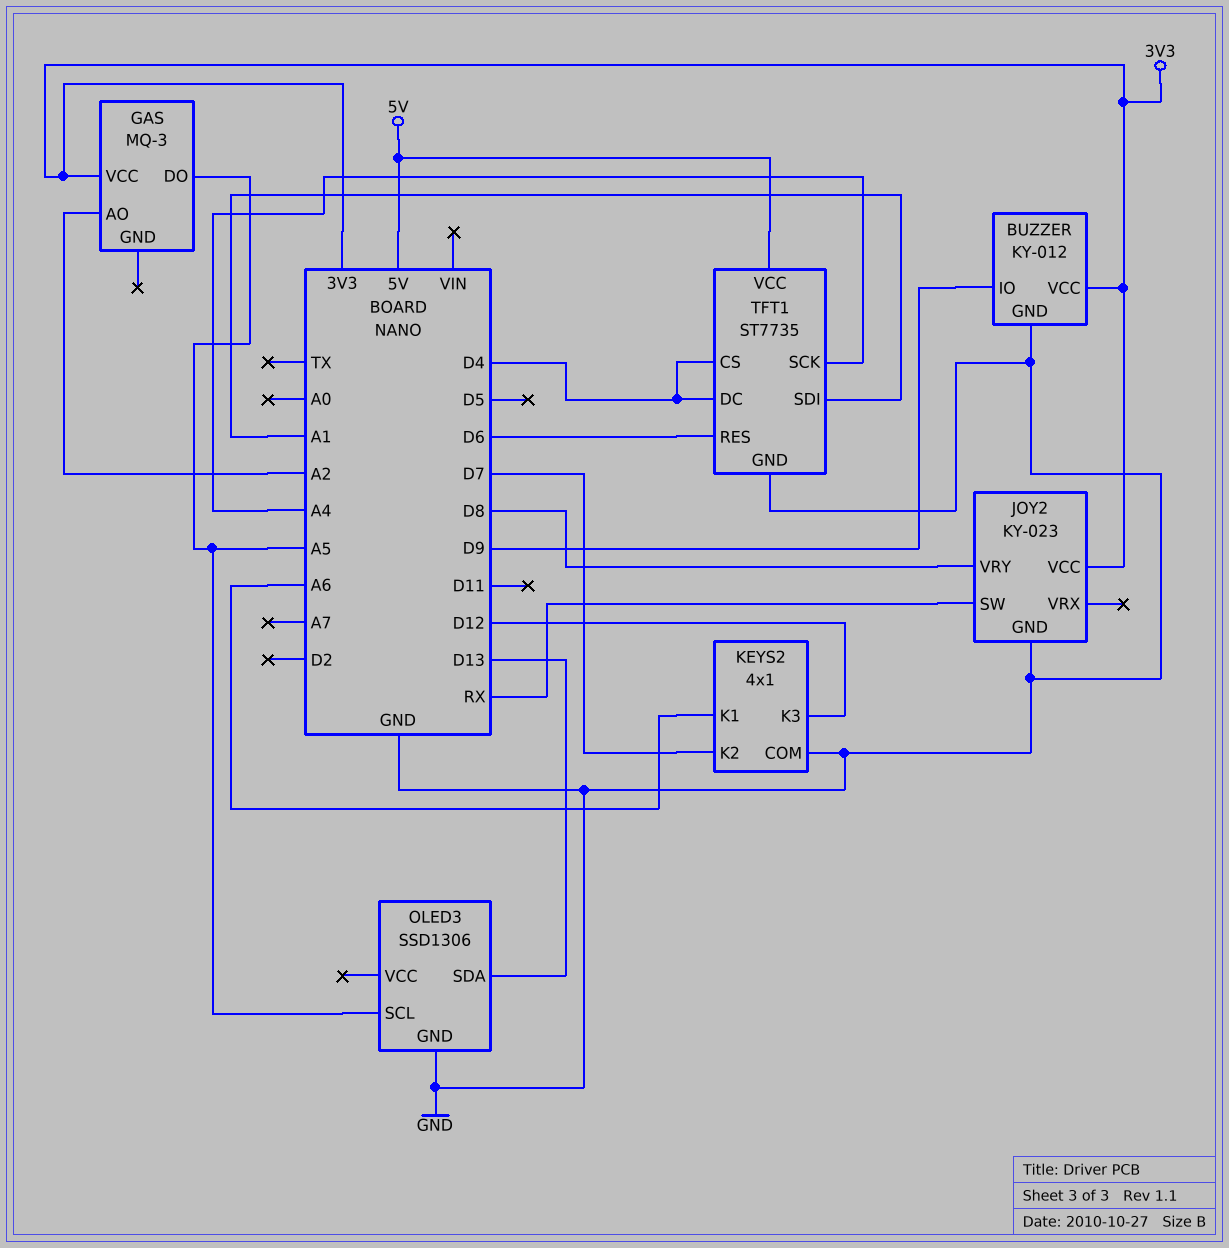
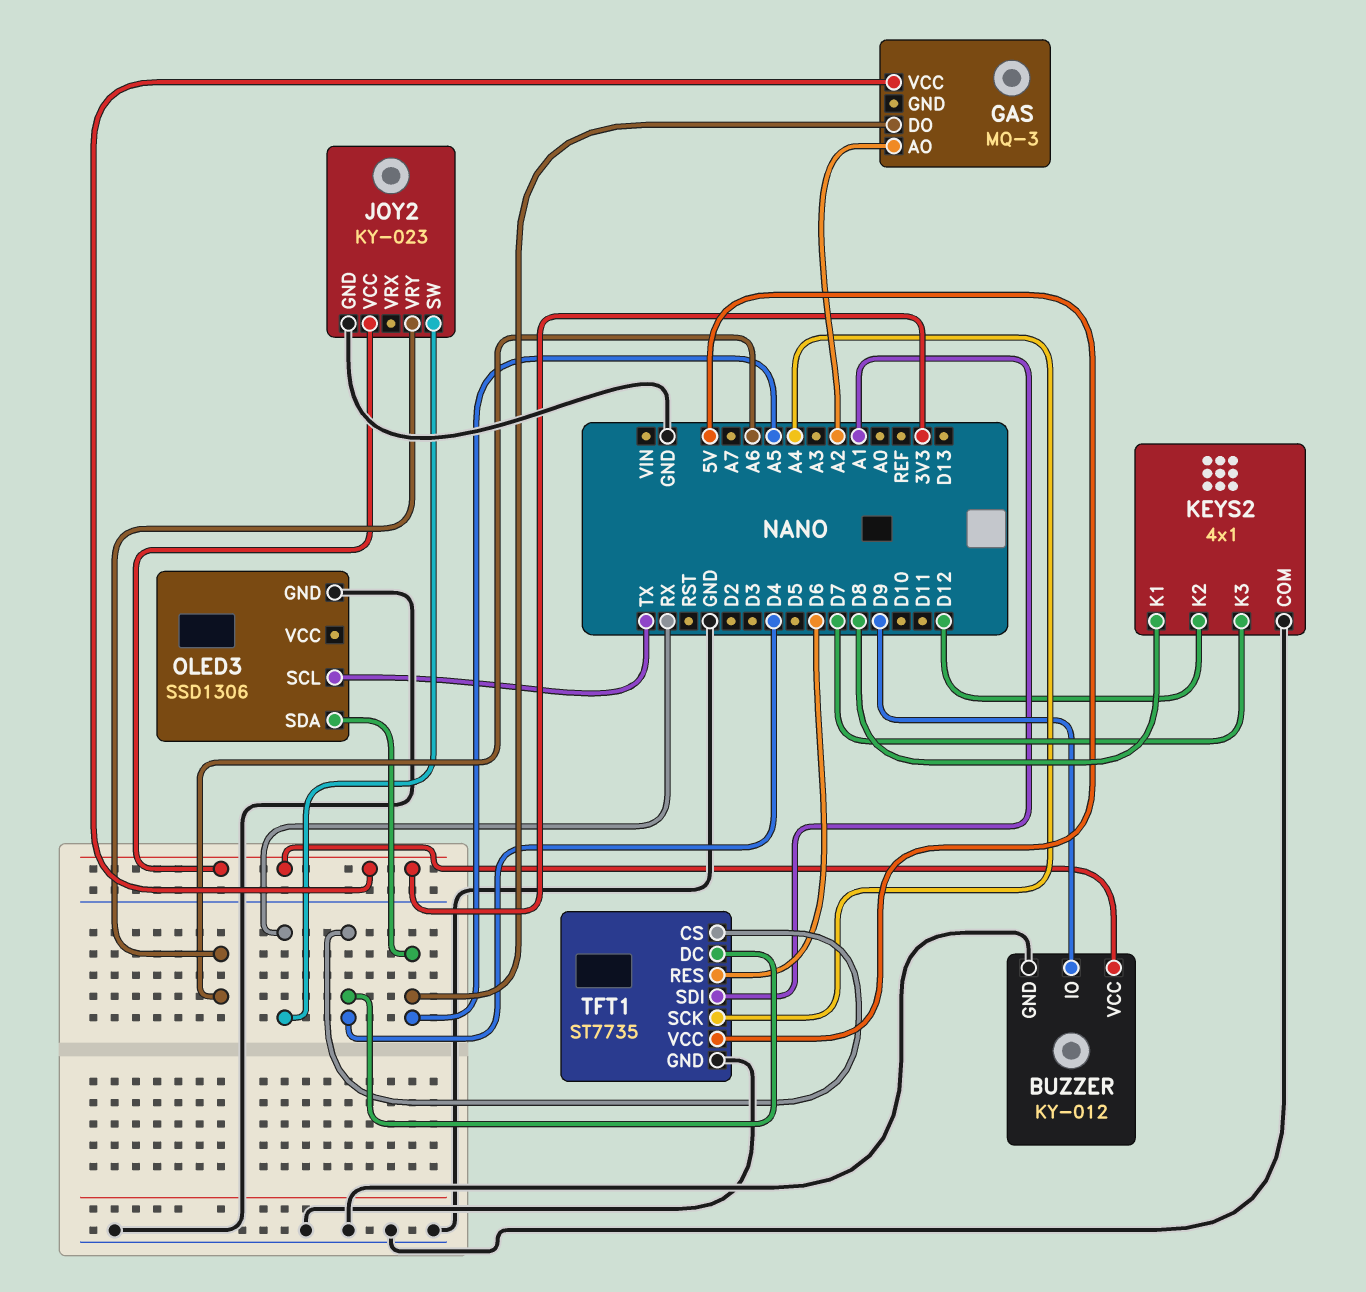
JOY2 pin VRY: D8 -> A6
KEYS2 pin K1: A6 -> D8
KEYS2 pin K2: D7 -> D12
KEYS2 pin K3: D12 -> D7
OLED3 pin SCL: A5 -> TX
OLED3 pin SDA: D13 -> A5

